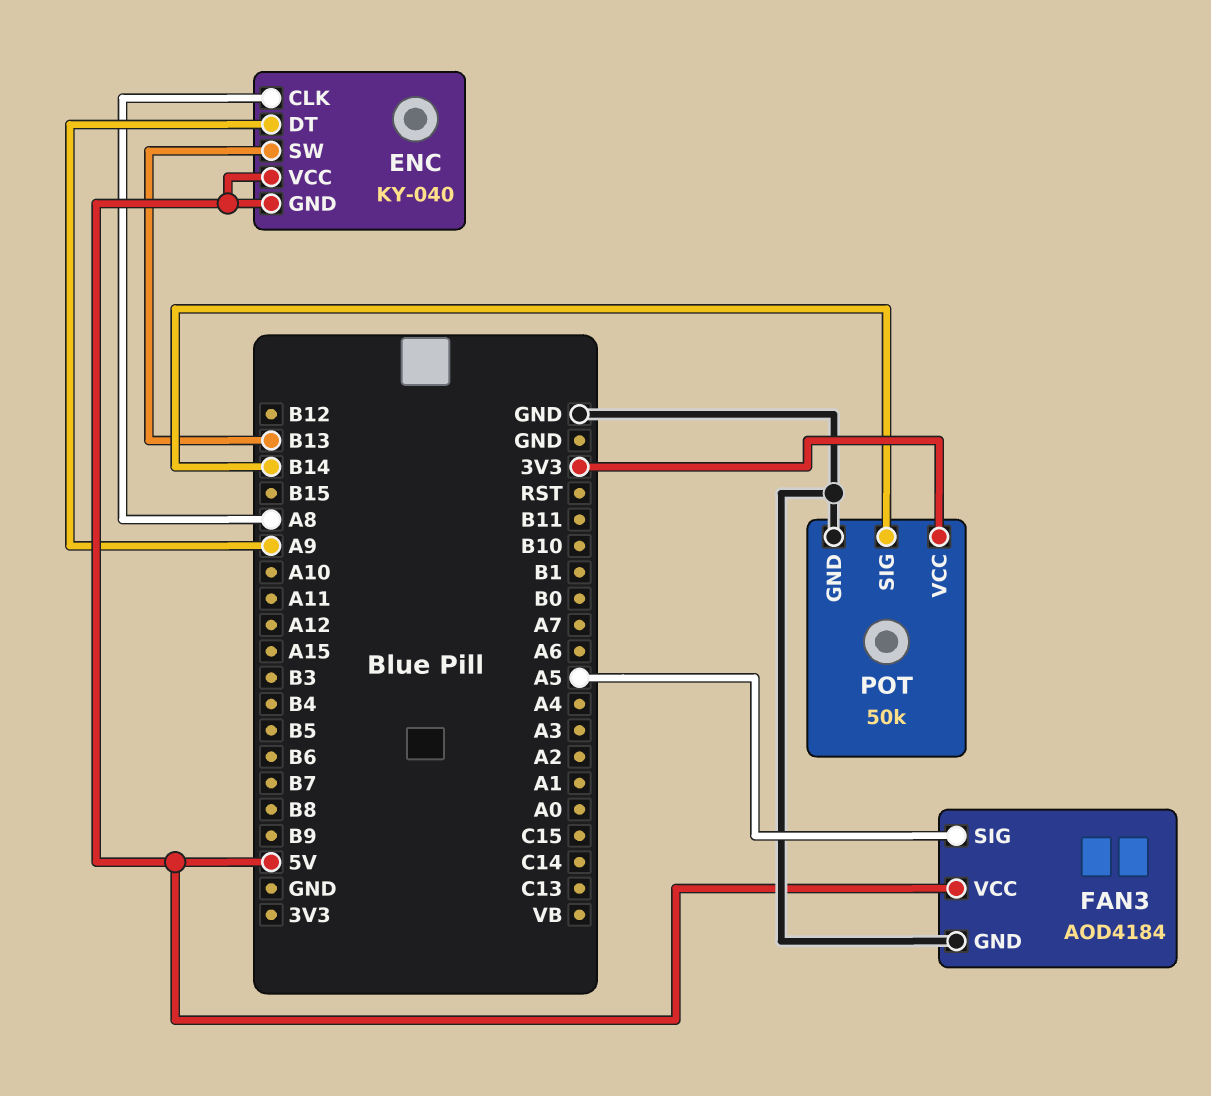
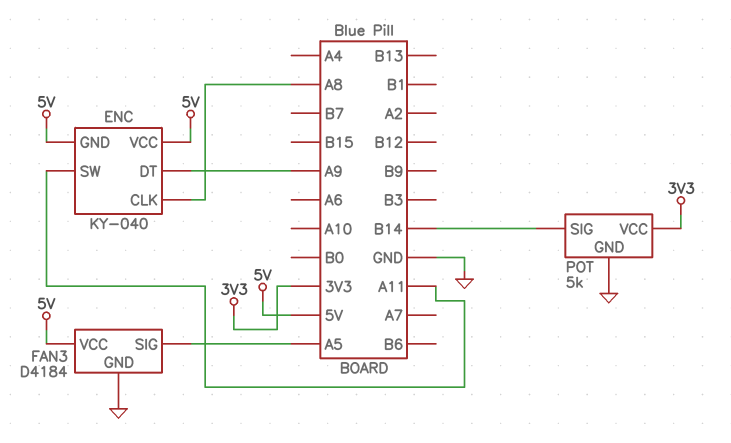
ENC pin SW: B13 -> A11
FAN3: AOD4184 -> D4184
POT: 50k -> 5k

